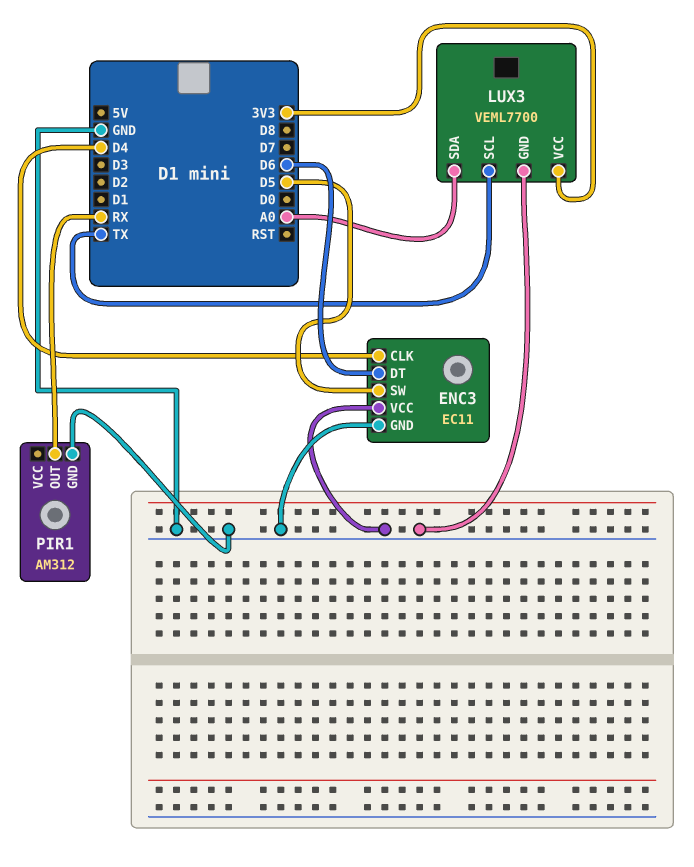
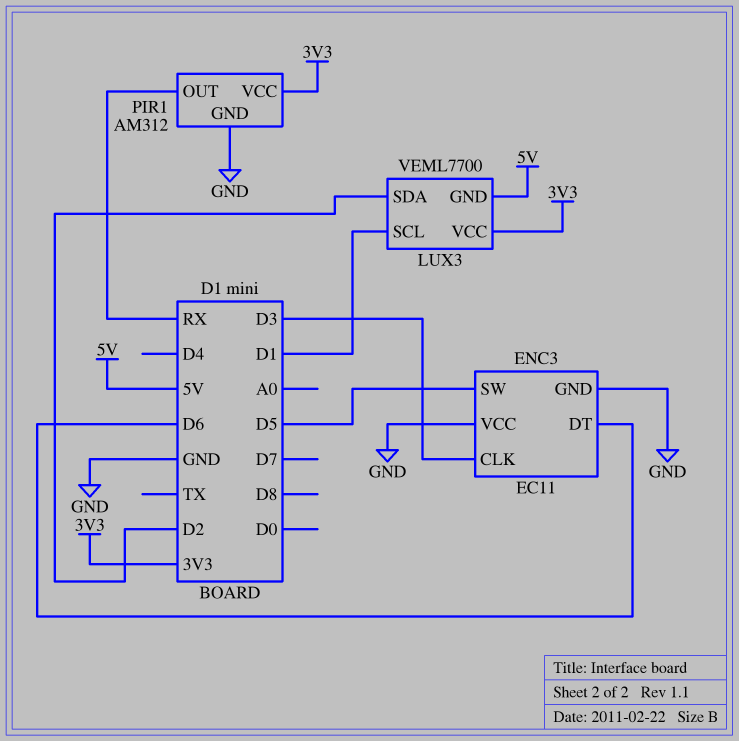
ENC3 pin CLK: D4 -> D3
LUX3 pin GND: GND -> 5V
LUX3 pin SCL: TX -> D1
LUX3 pin SDA: A0 -> D2
PIR1 pin VCC: none -> 3V3

